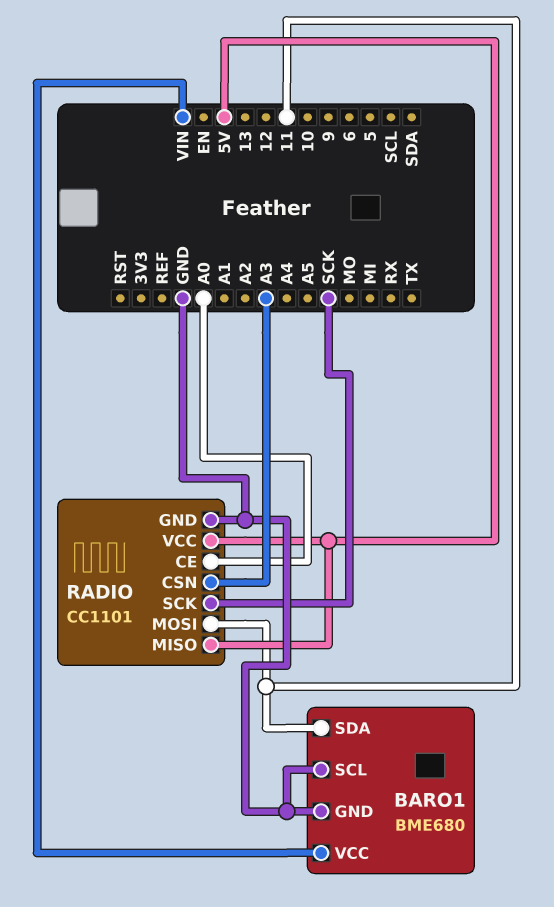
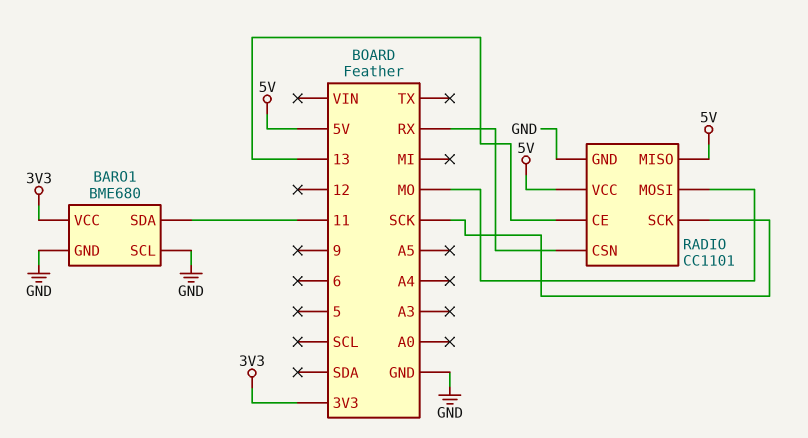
BARO1 pin VCC: VIN -> 3V3
RADIO pin CE: A0 -> 13
RADIO pin CSN: A3 -> RX
RADIO pin MOSI: 11 -> MO

